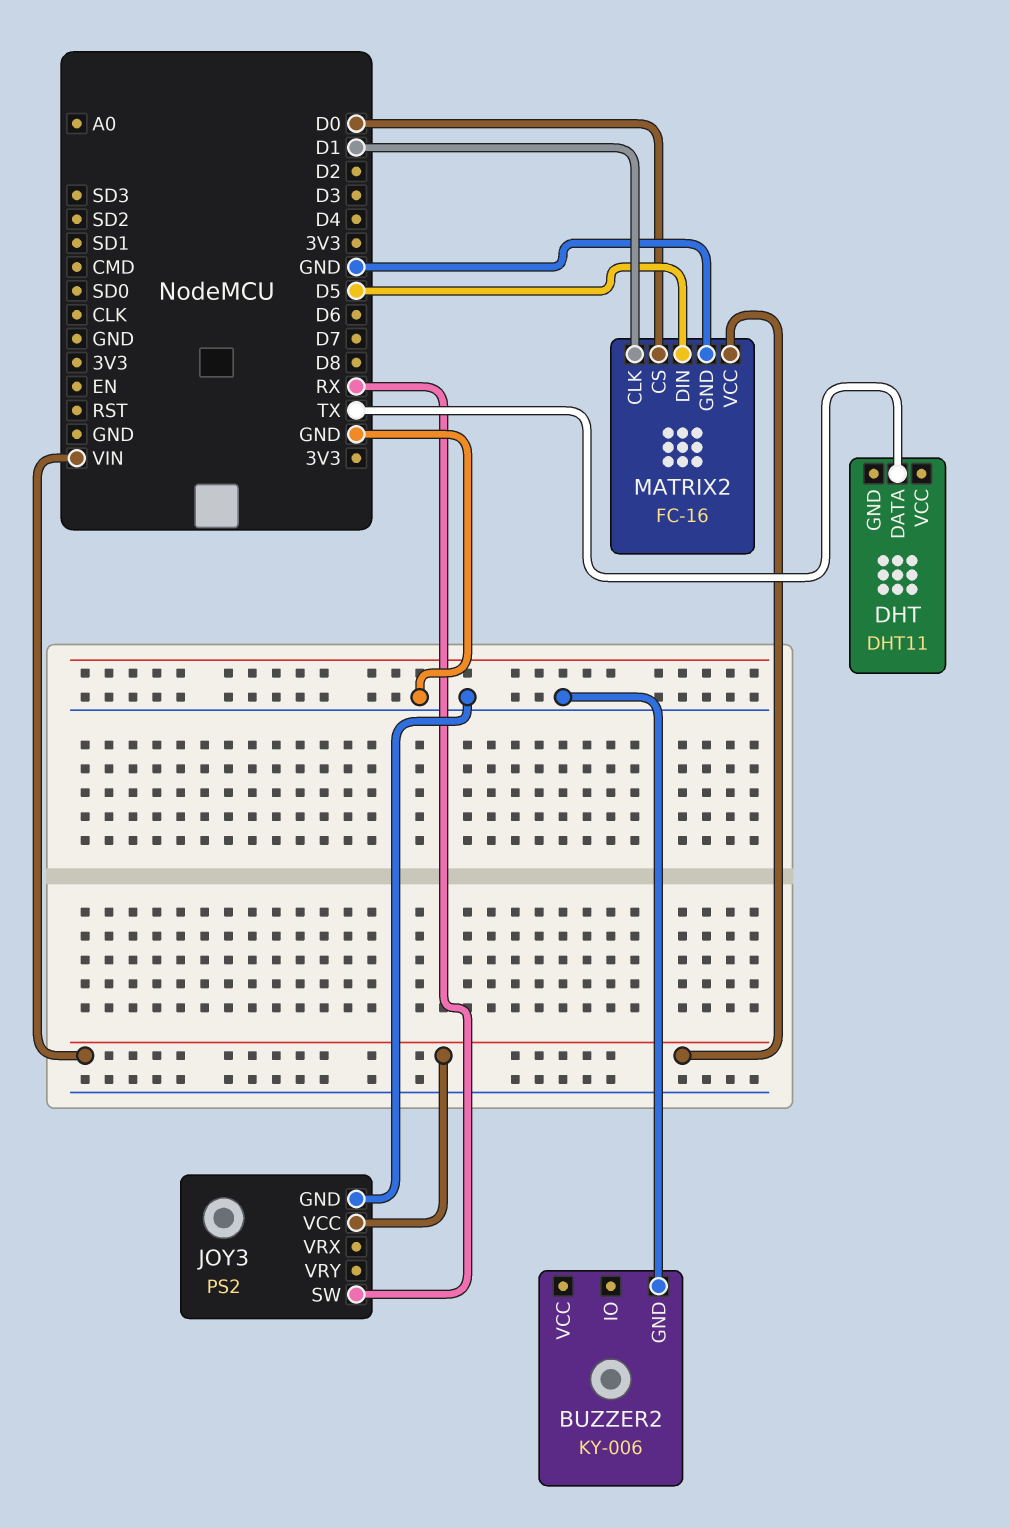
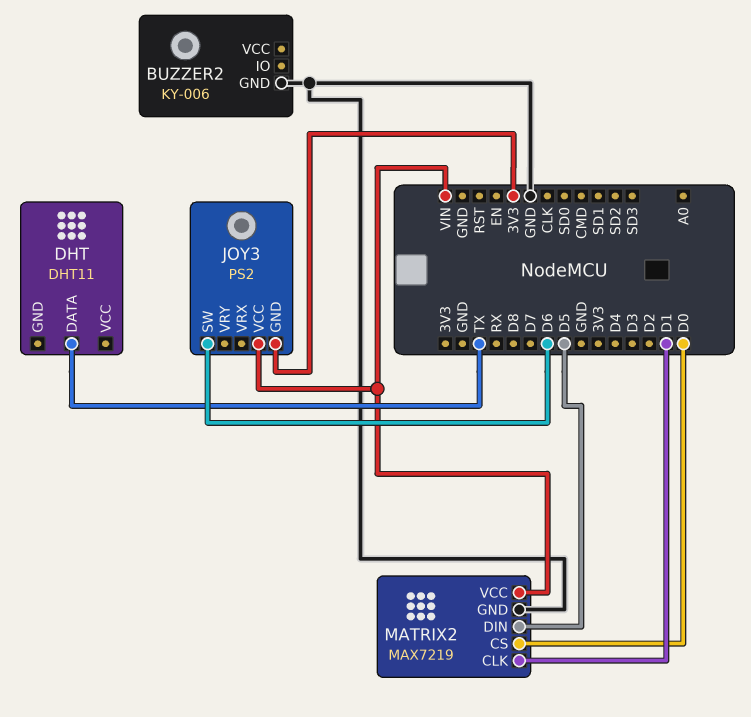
JOY3 pin GND: GND -> 3V3
JOY3 pin SW: RX -> D6
MATRIX2: FC-16 -> MAX7219

